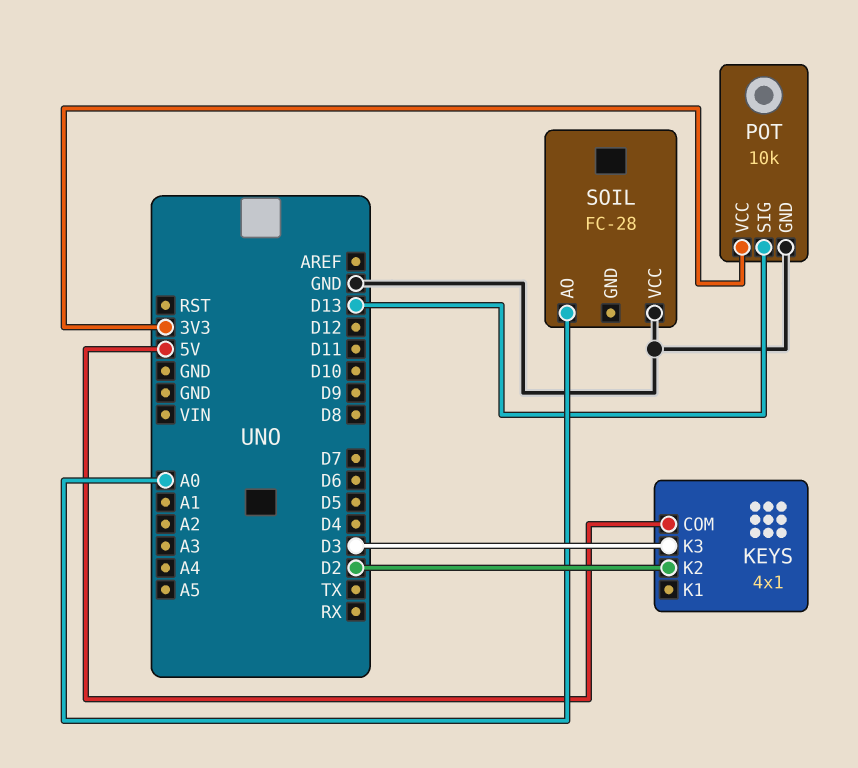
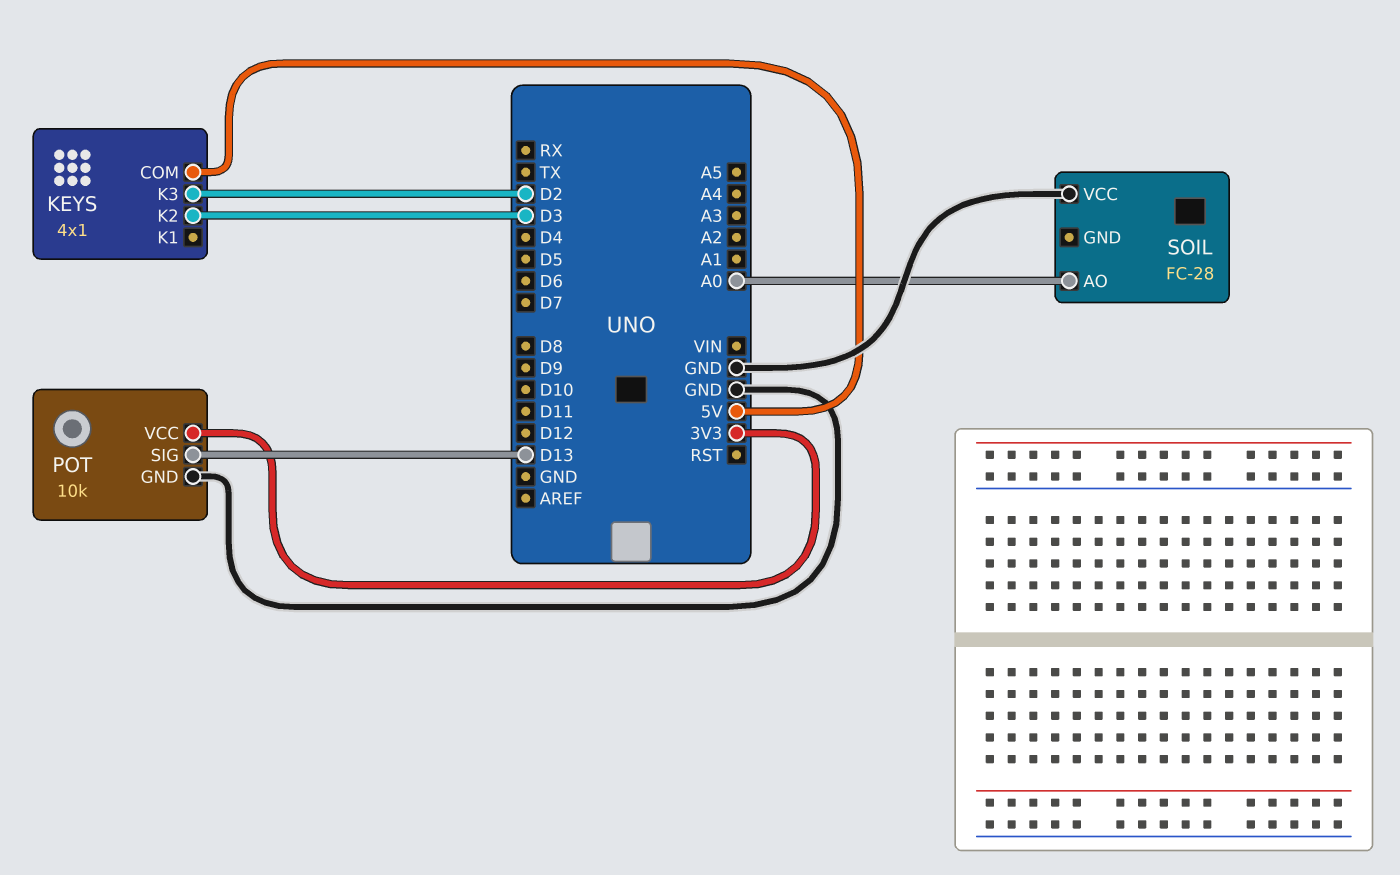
KEYS pin K2: D2 -> D3
KEYS pin K3: D3 -> D2

